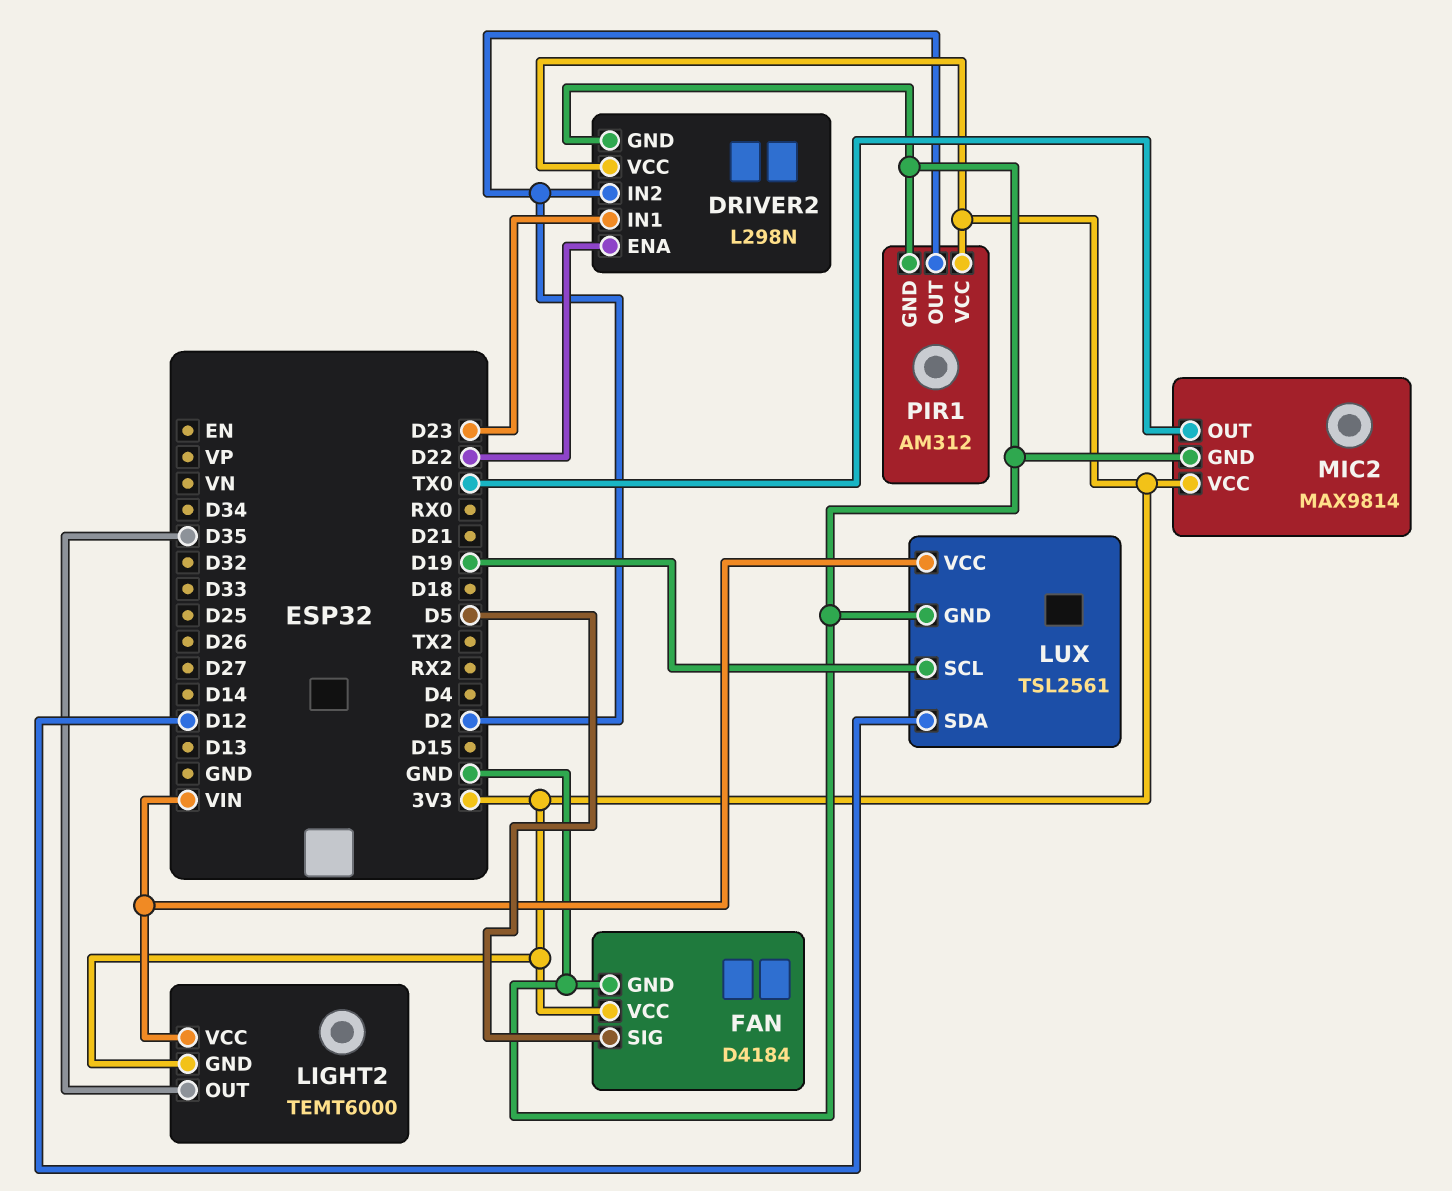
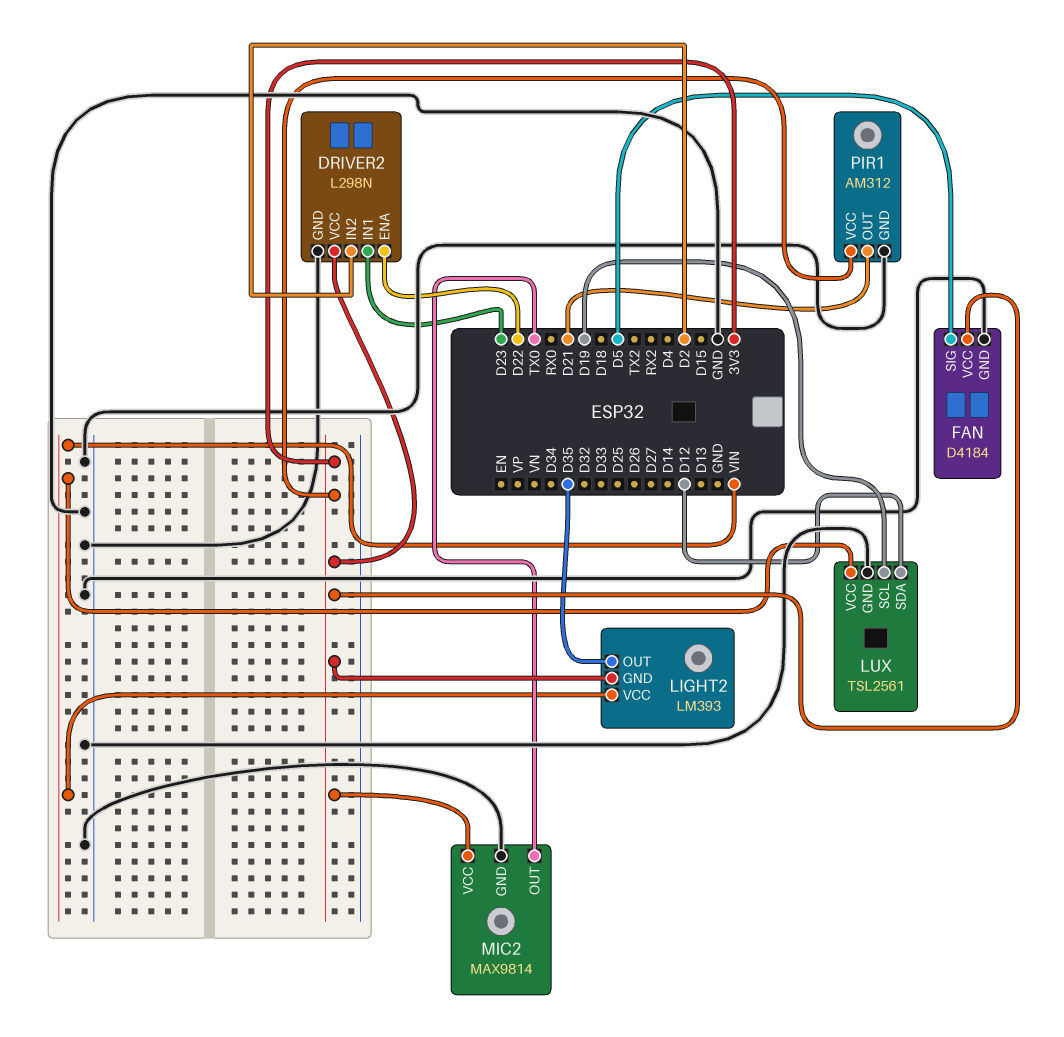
LIGHT2: TEMT6000 -> LM393
PIR1 pin OUT: D2 -> D21

